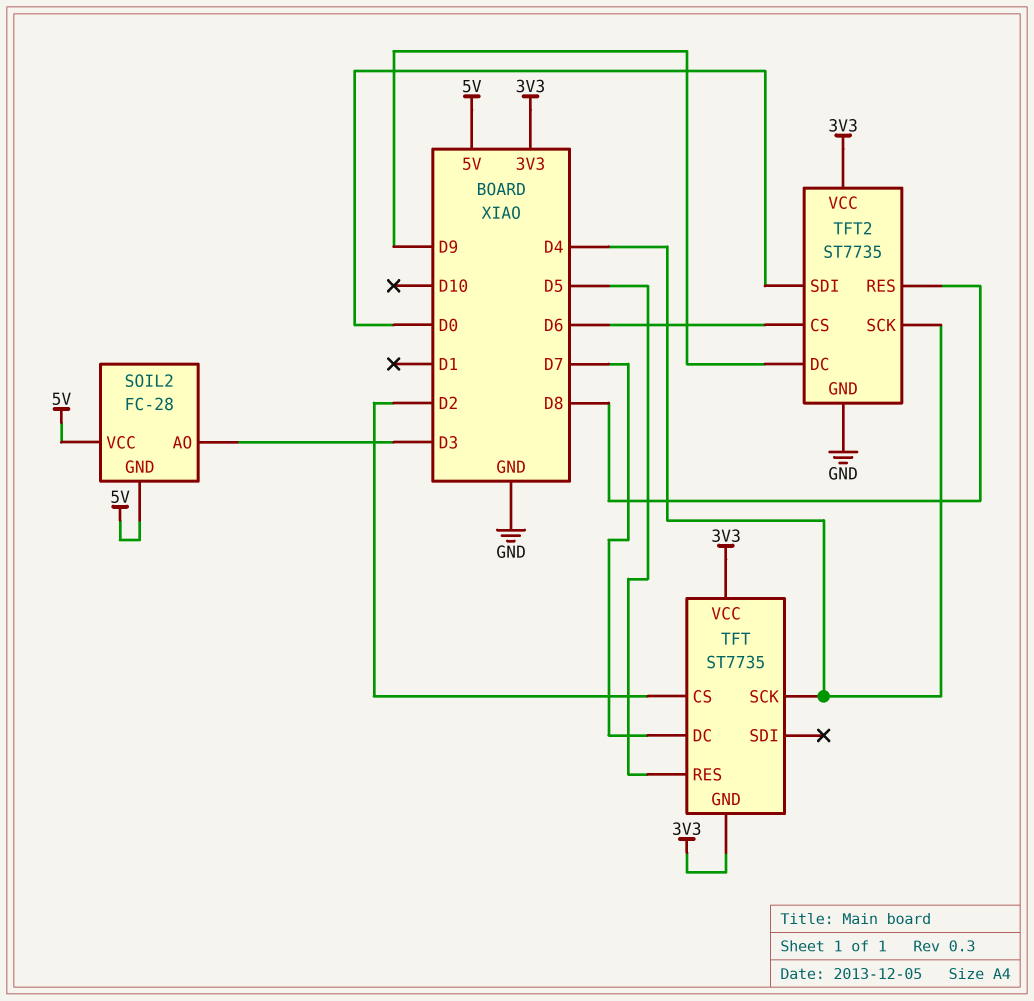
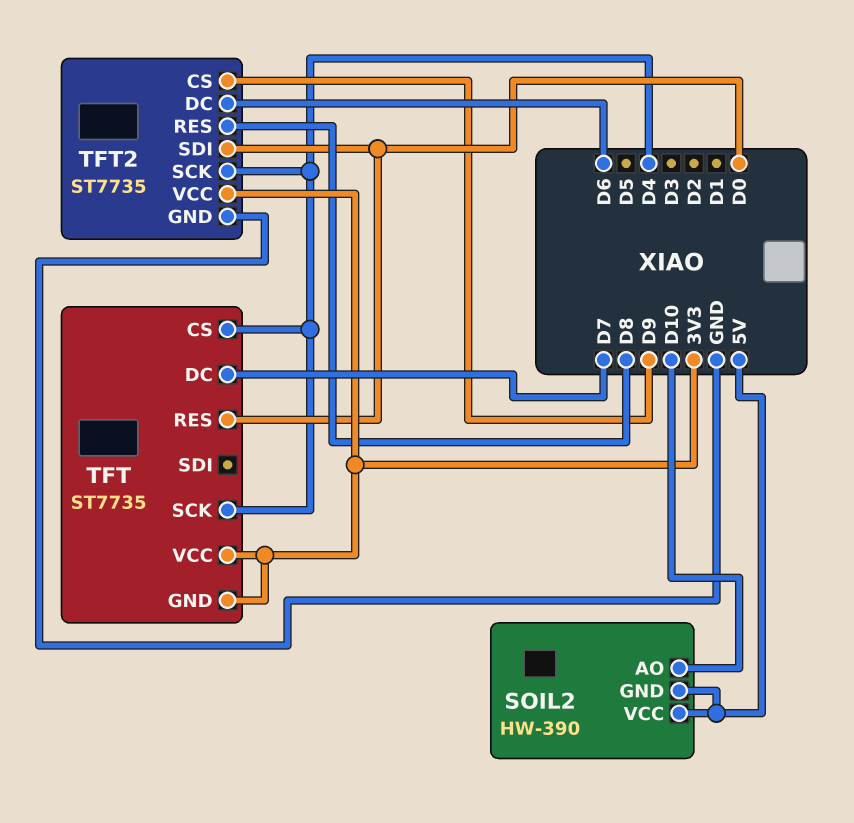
SOIL2: FC-28 -> HW-390
SOIL2 pin AO: D3 -> D10
TFT pin CS: D2 -> D4
TFT pin RES: D5 -> D0
TFT2 pin CS: D6 -> D9
TFT2 pin DC: D9 -> D6

